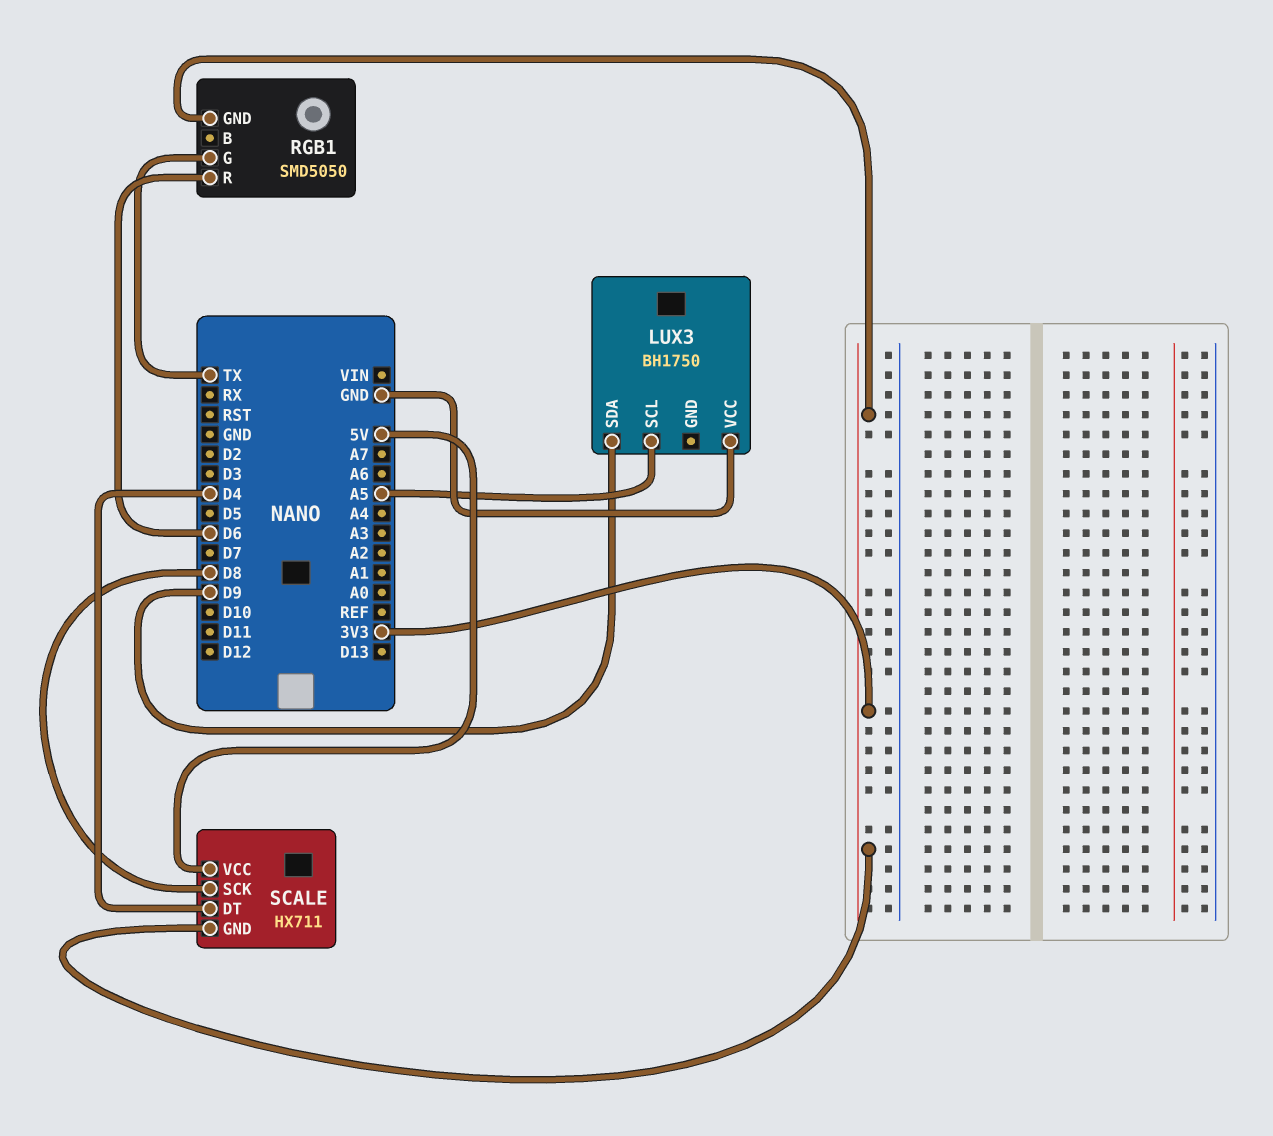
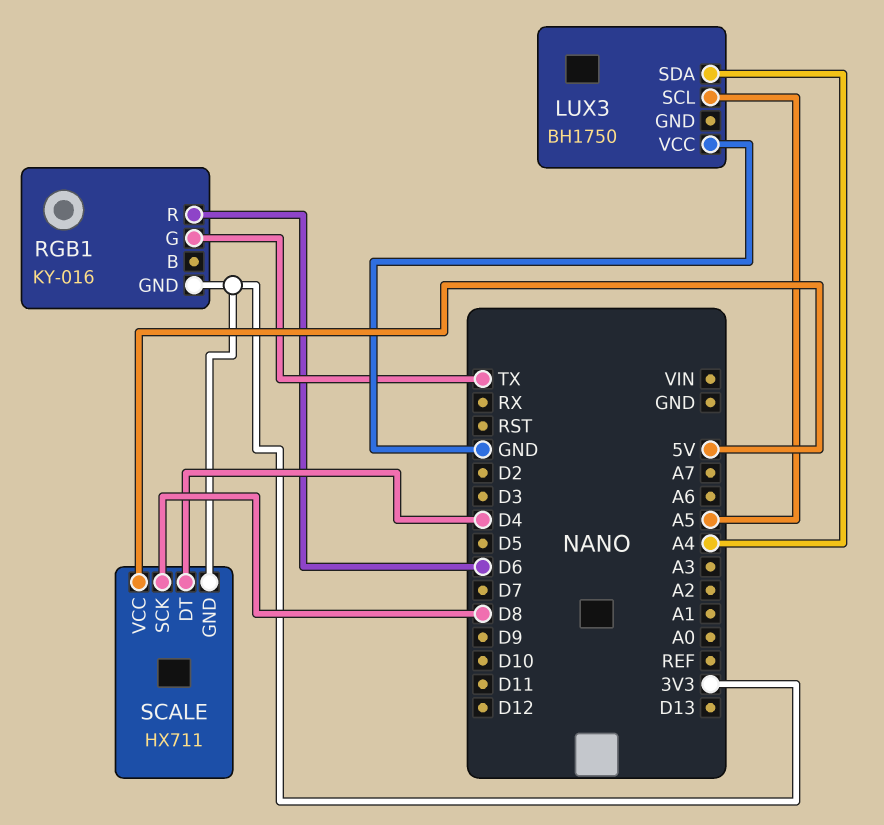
LUX3 pin SDA: D9 -> A4
RGB1: SMD5050 -> KY-016

